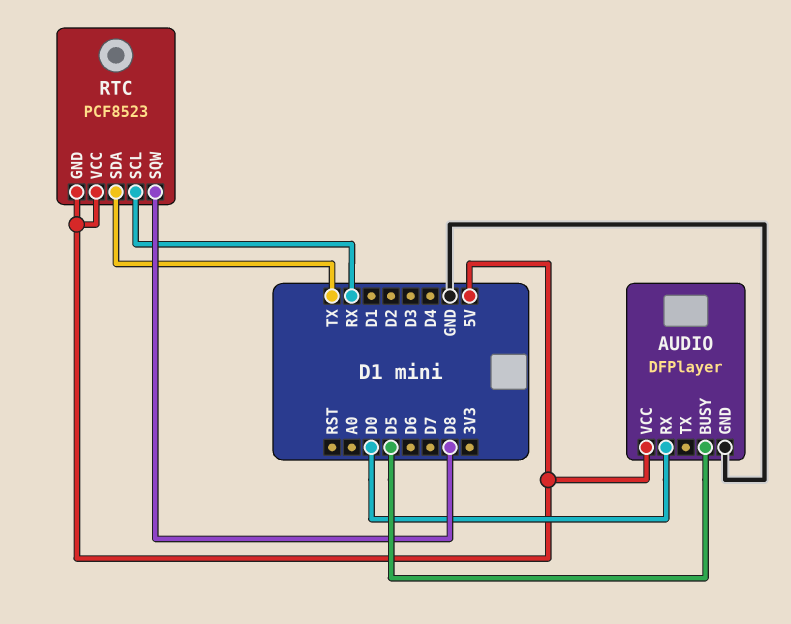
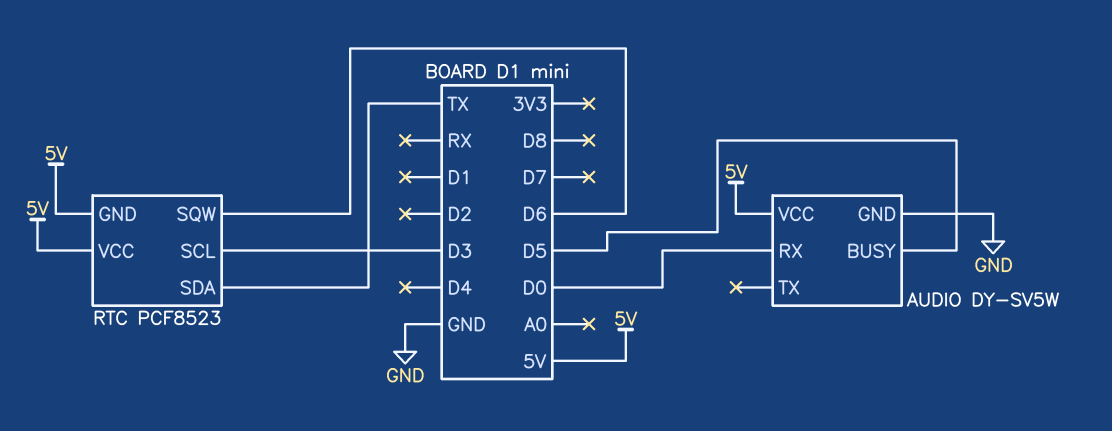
AUDIO: DFPlayer -> DY-SV5W
RTC pin SCL: RX -> D3
RTC pin SQW: D8 -> D6

